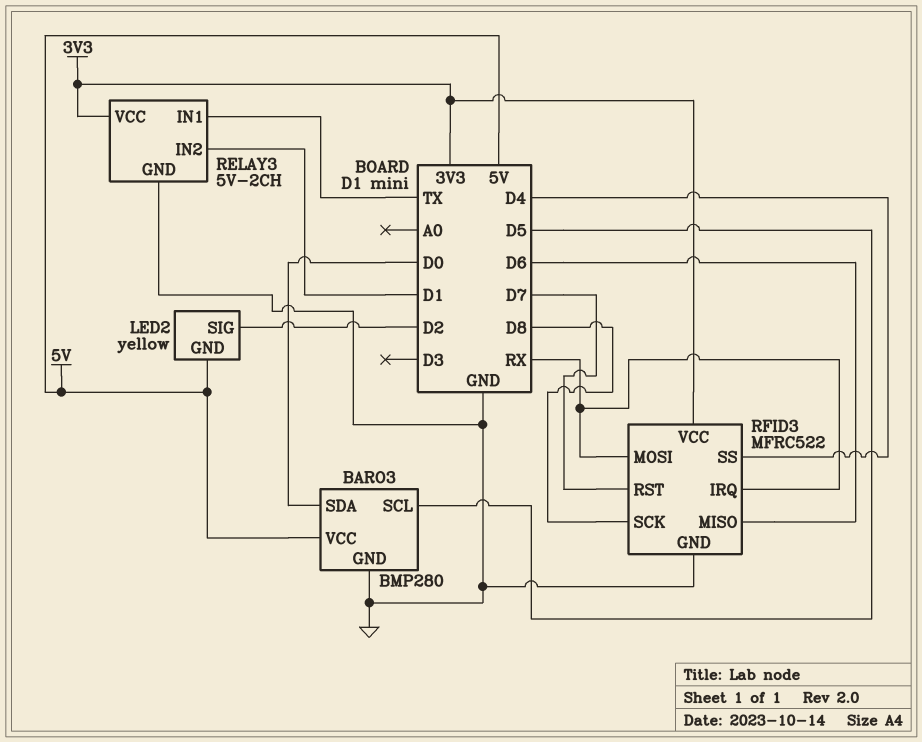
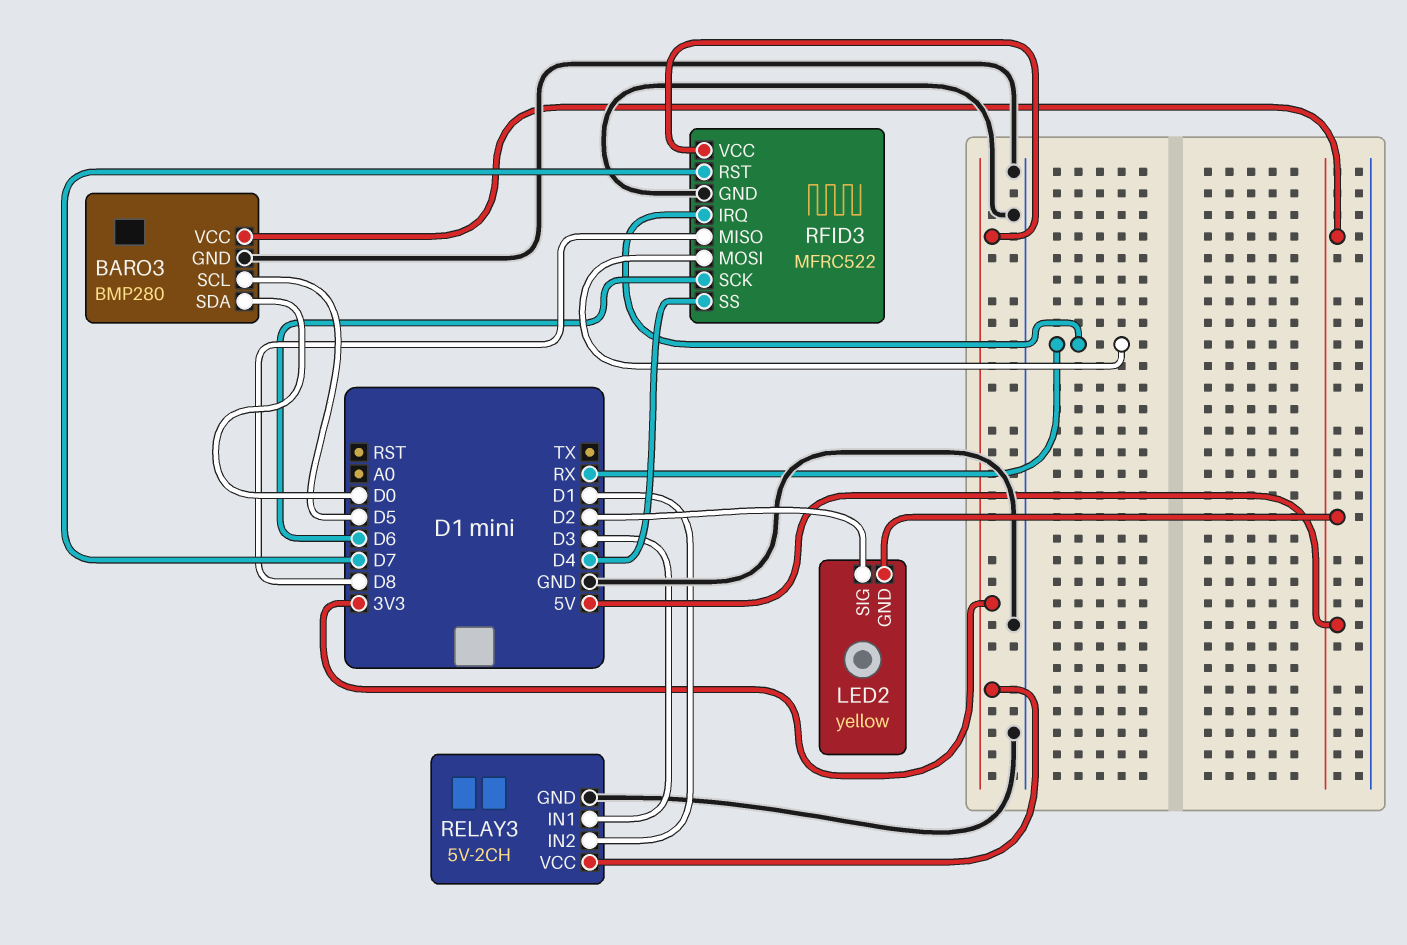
RELAY3 pin IN1: TX -> D3
RFID3 pin MISO: D6 -> D8
RFID3 pin SCK: D8 -> D6

